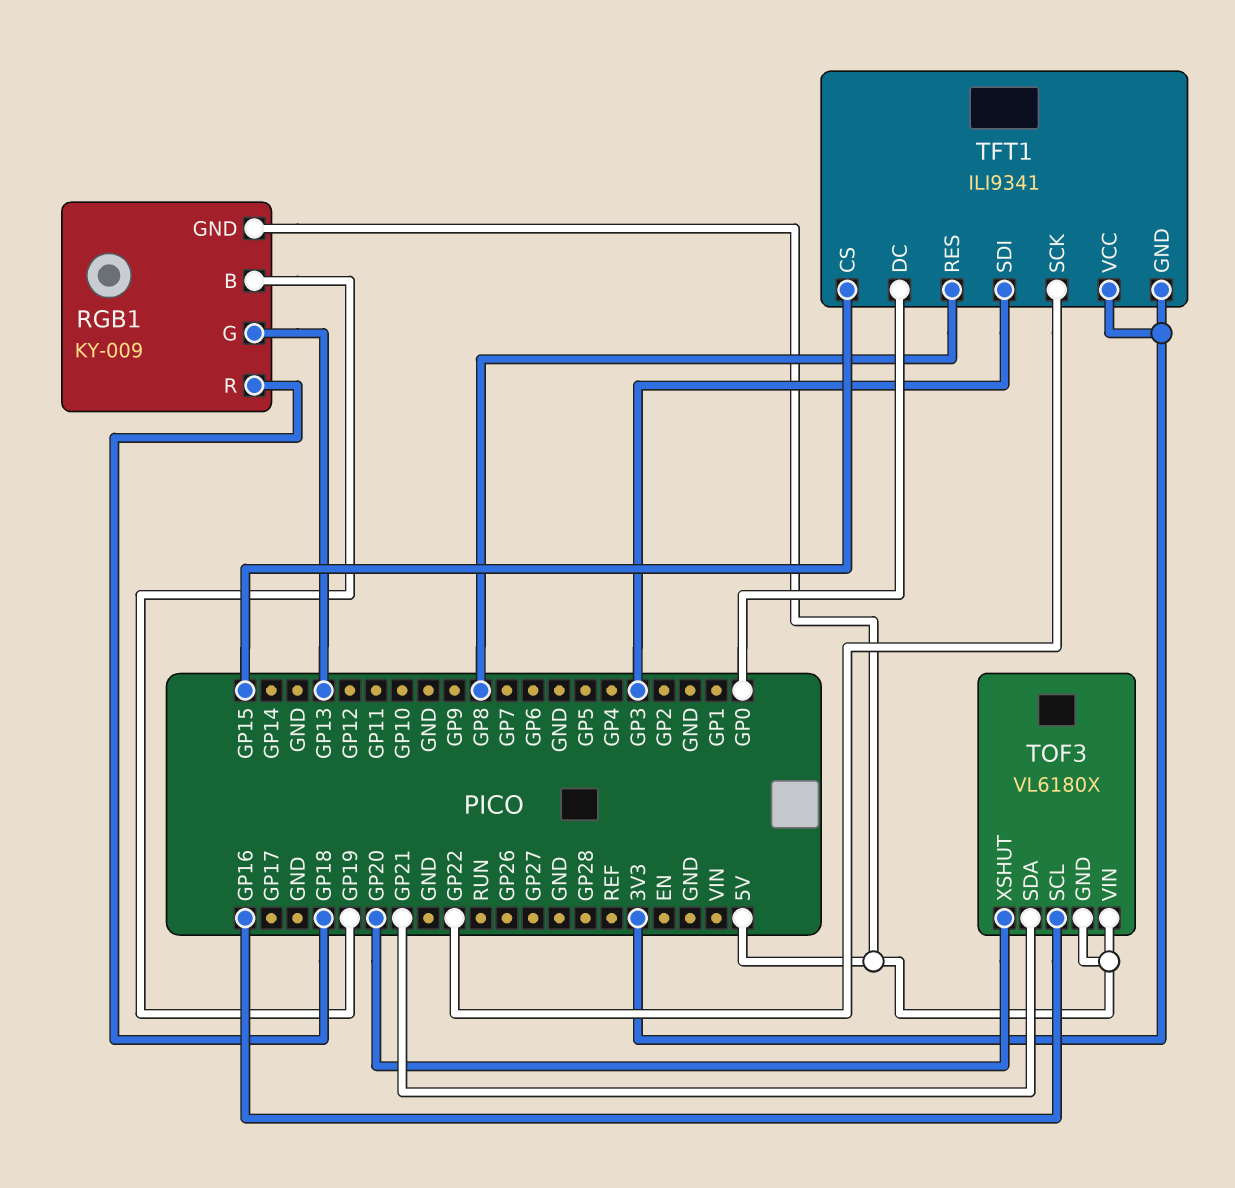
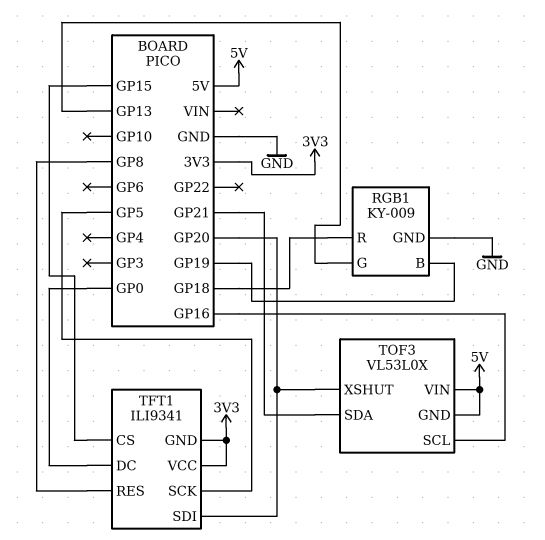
RGB1 pin GND: 5V -> GND
TFT1 pin SCK: GP22 -> GP5
TFT1 pin SDI: GP3 -> GP20
TOF3: VL6180X -> VL53L0X

